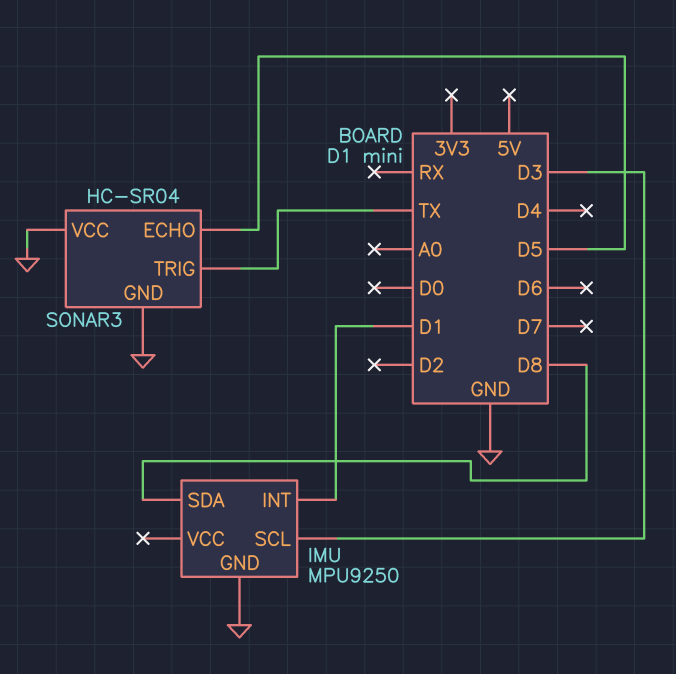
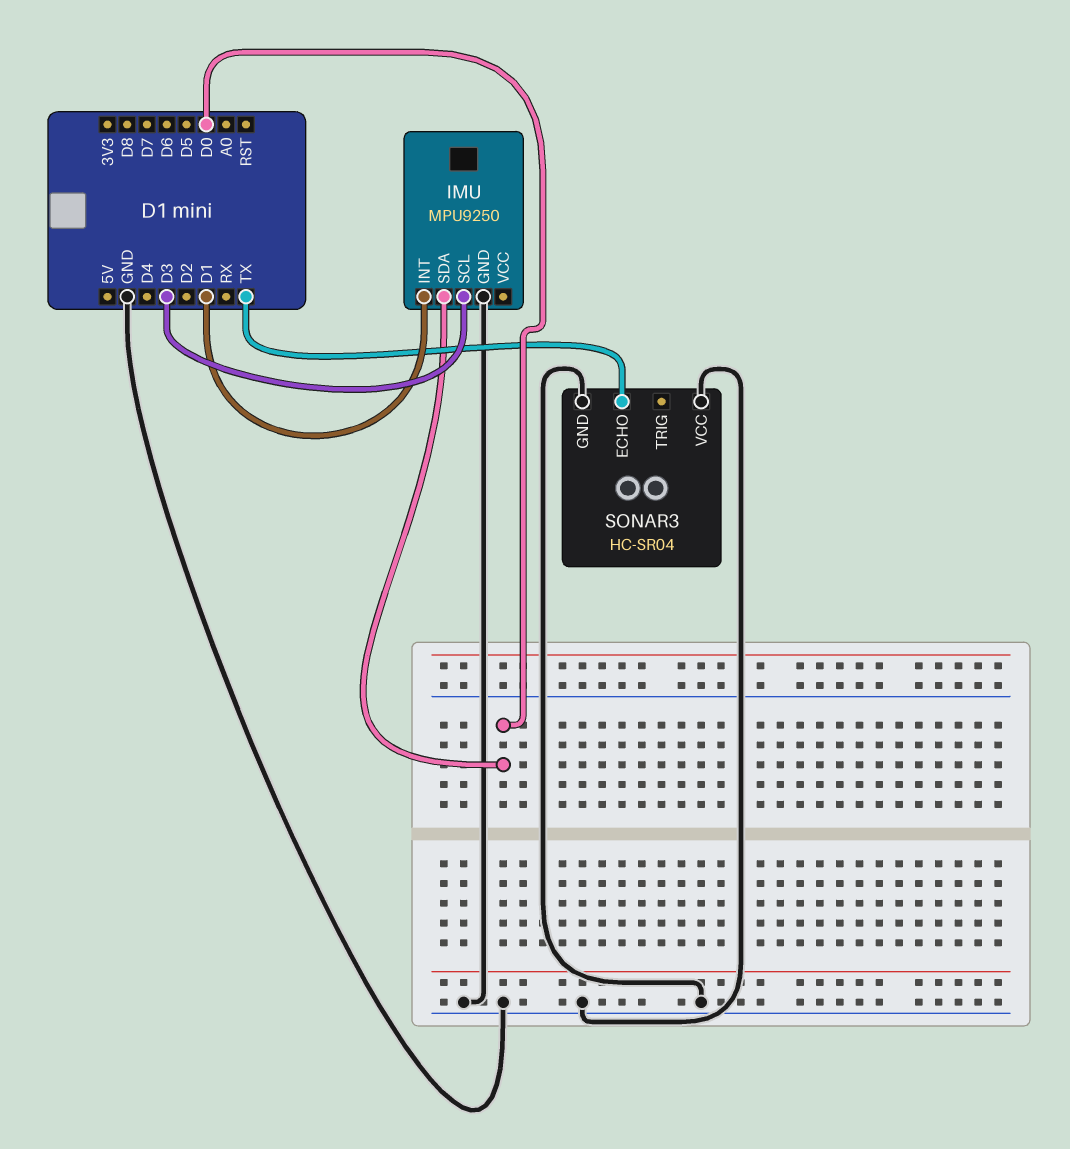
IMU pin SDA: D8 -> D0
SONAR3 pin ECHO: D5 -> TX
SONAR3 pin TRIG: TX -> none

